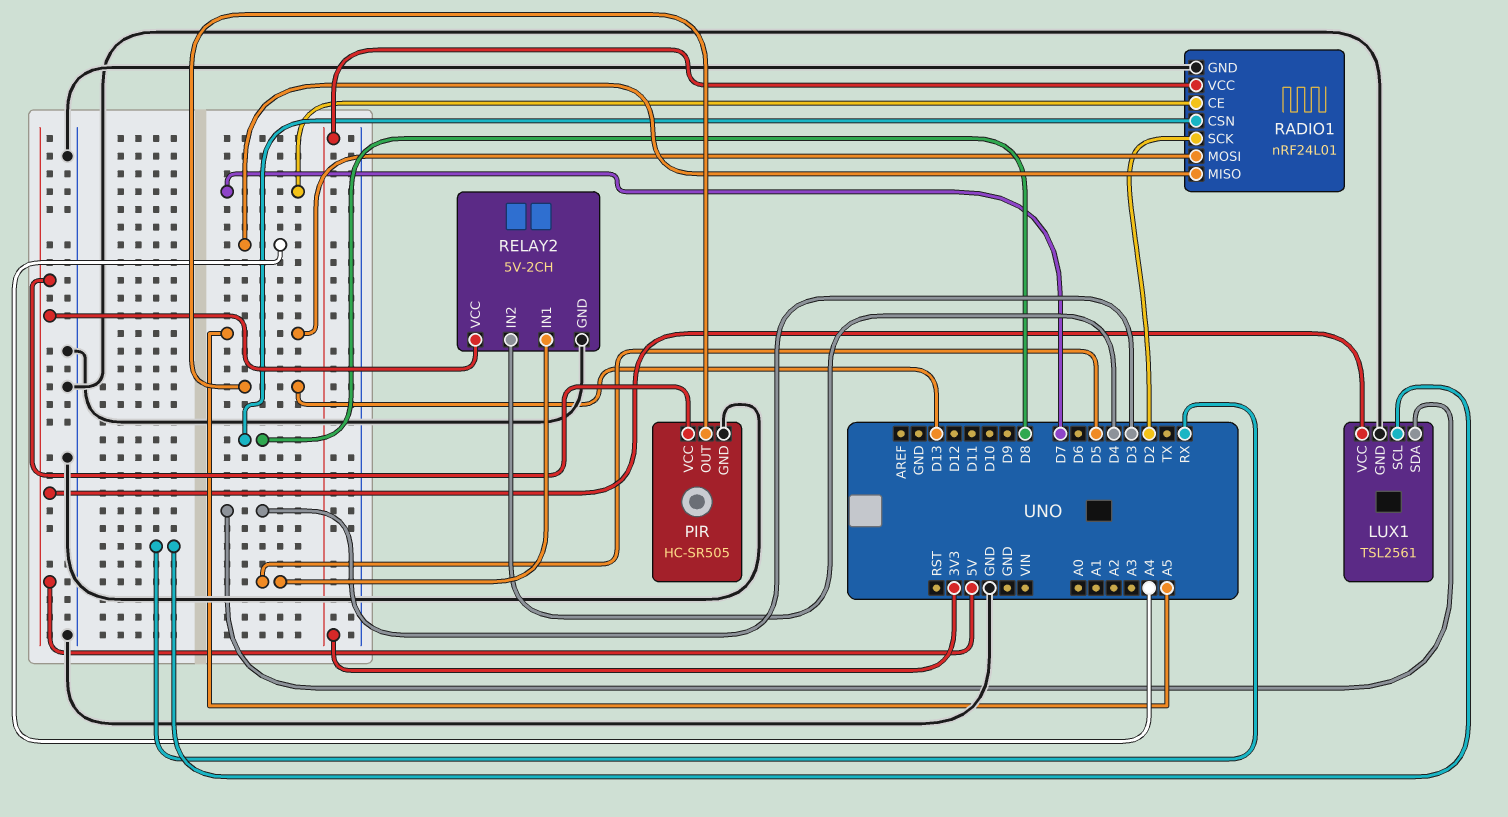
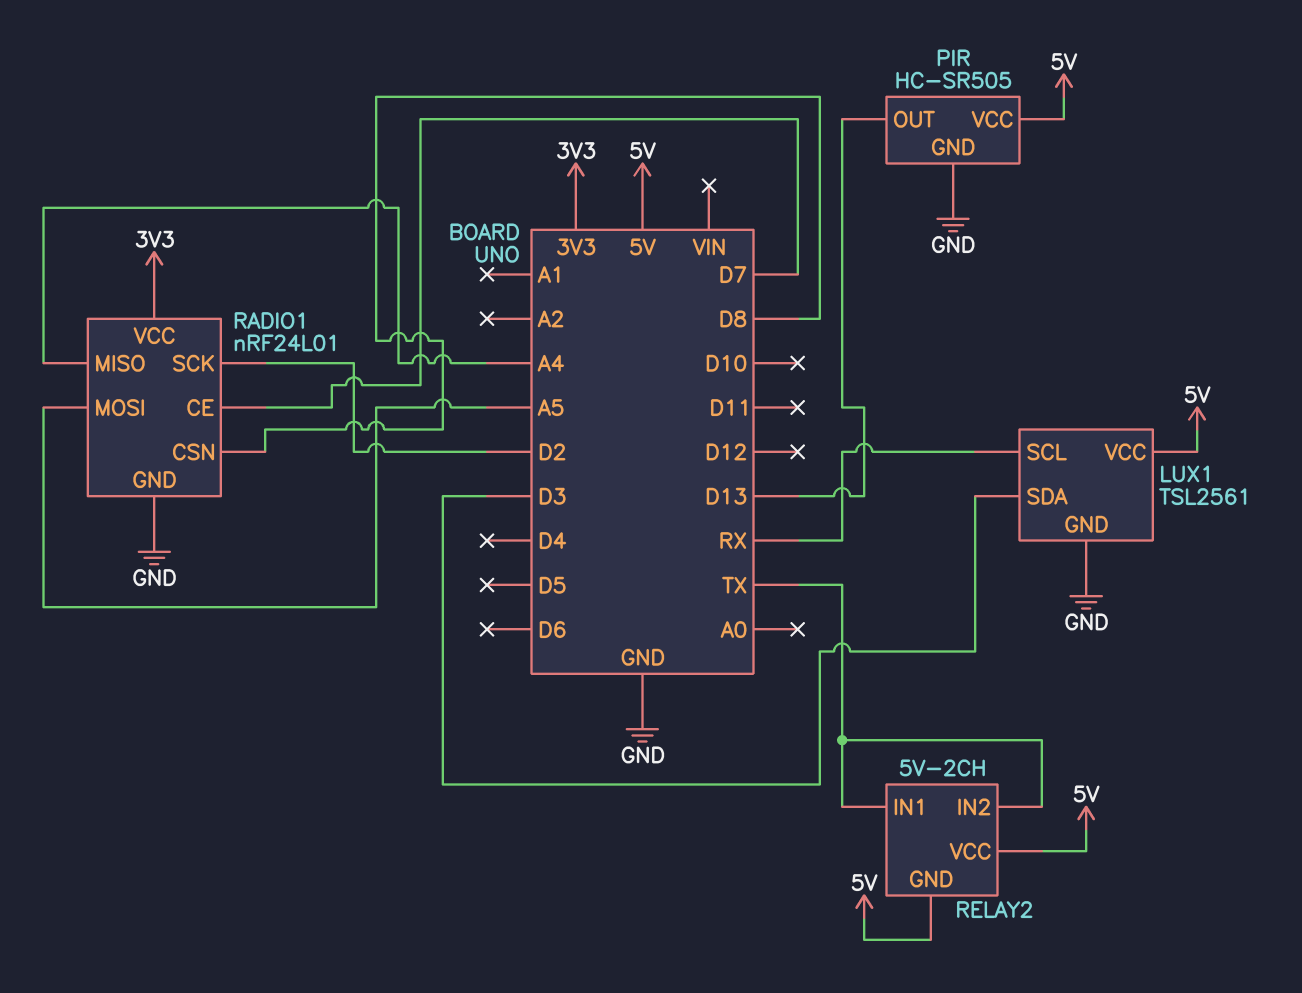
RELAY2 pin GND: GND -> 5V
RELAY2 pin IN1: D5 -> TX
RELAY2 pin IN2: D4 -> TX

